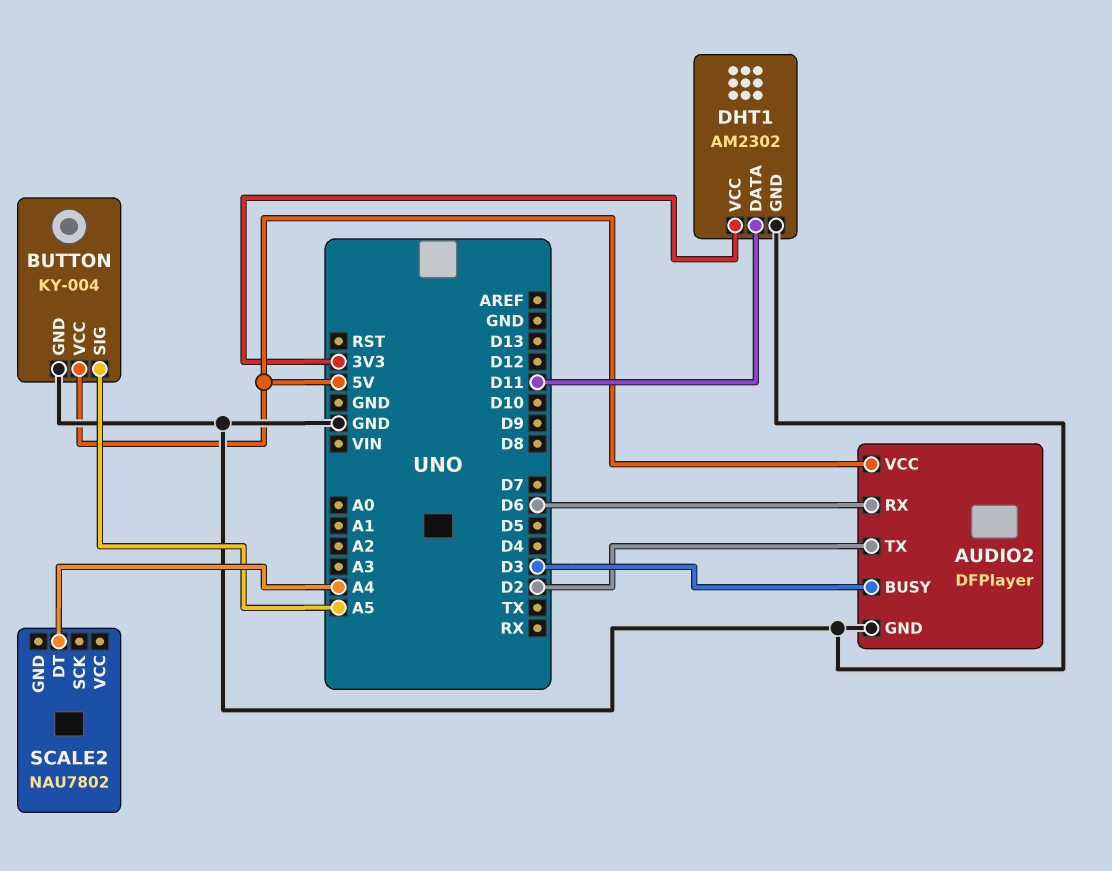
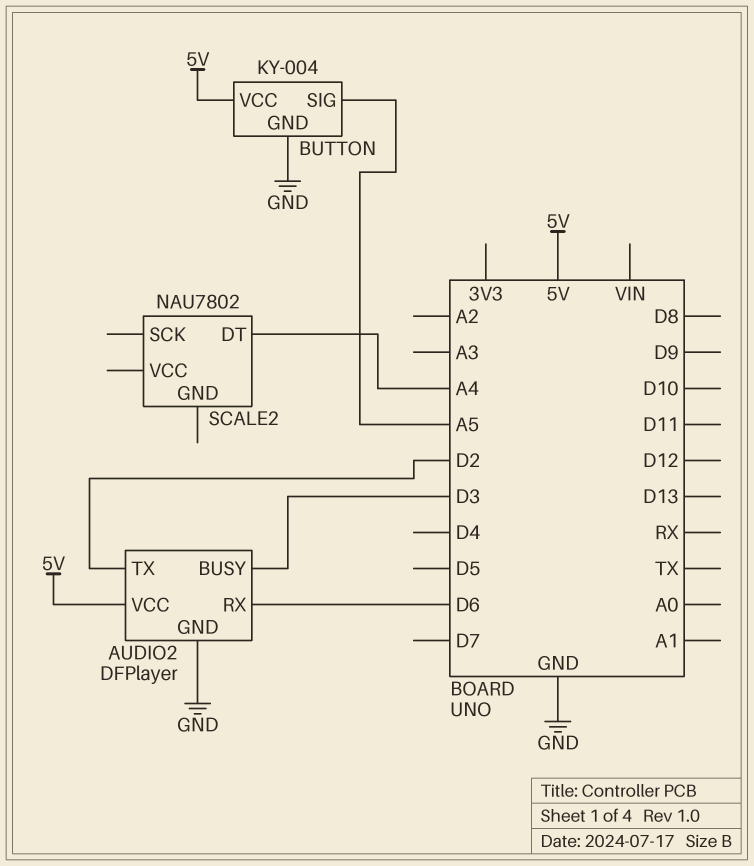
DHT1: AM2302 -> none
DHT1 pin DATA: D11 -> none
DHT1 pin GND: GND -> none
DHT1 pin VCC: 3V3 -> none

